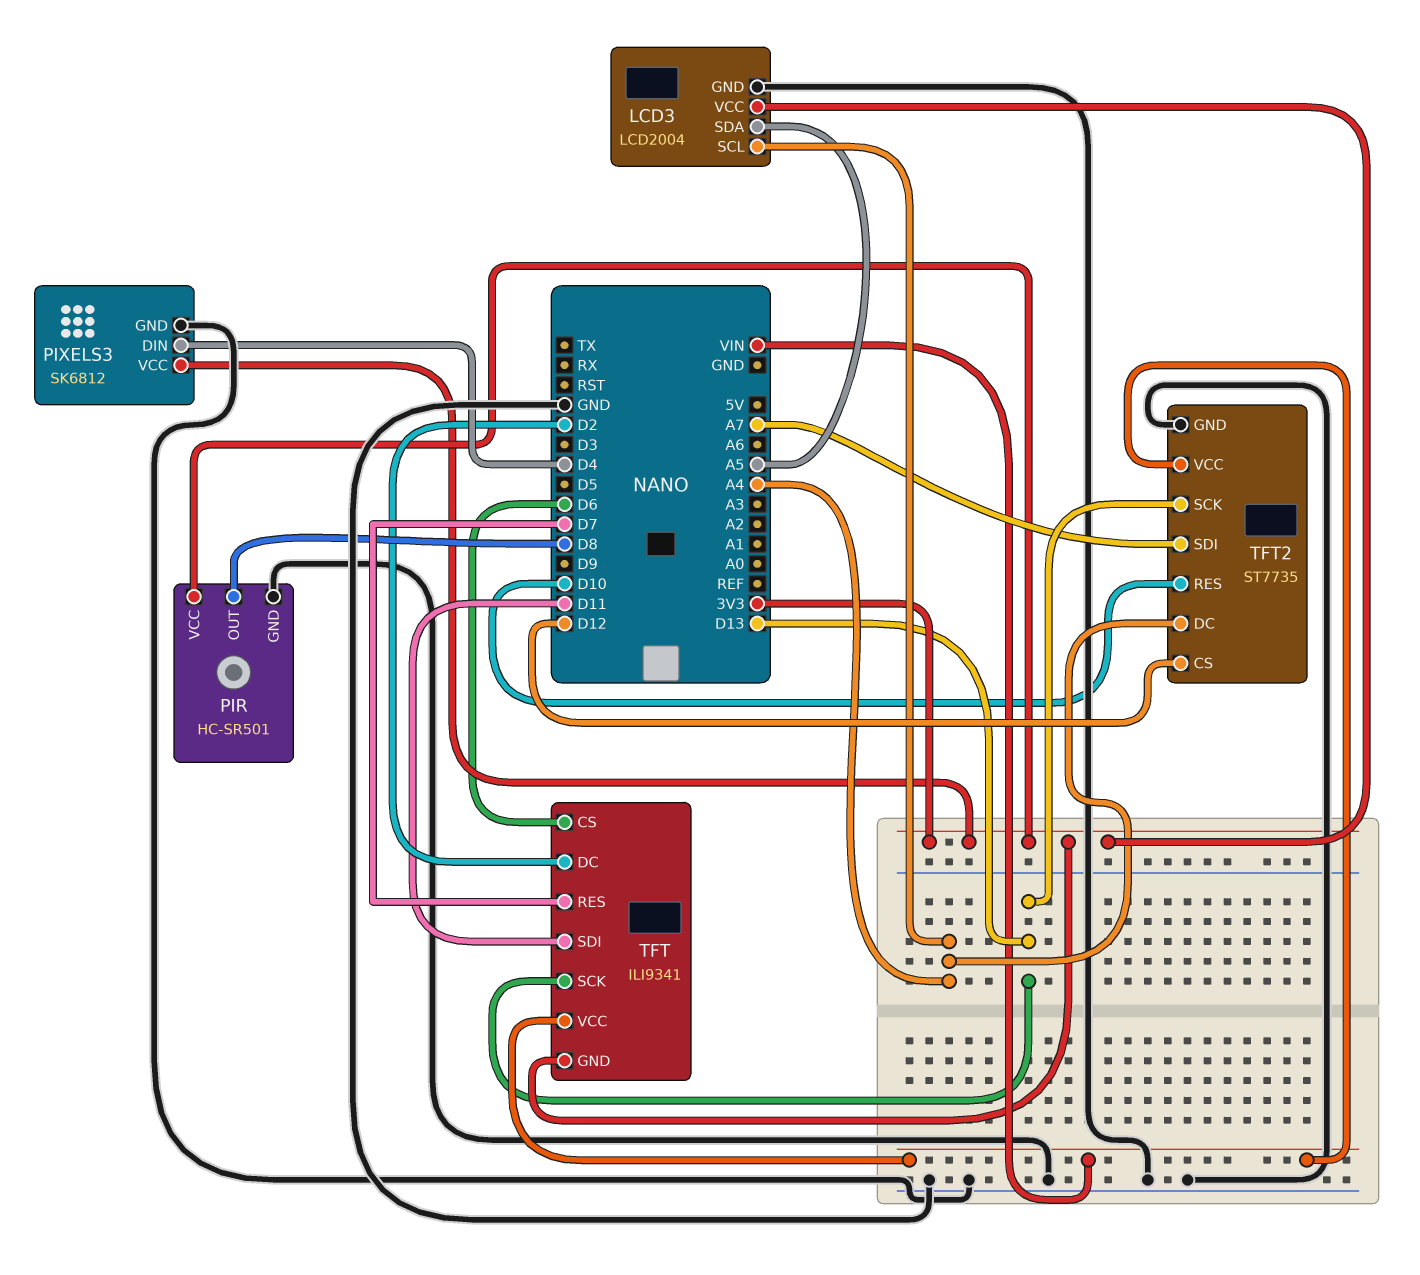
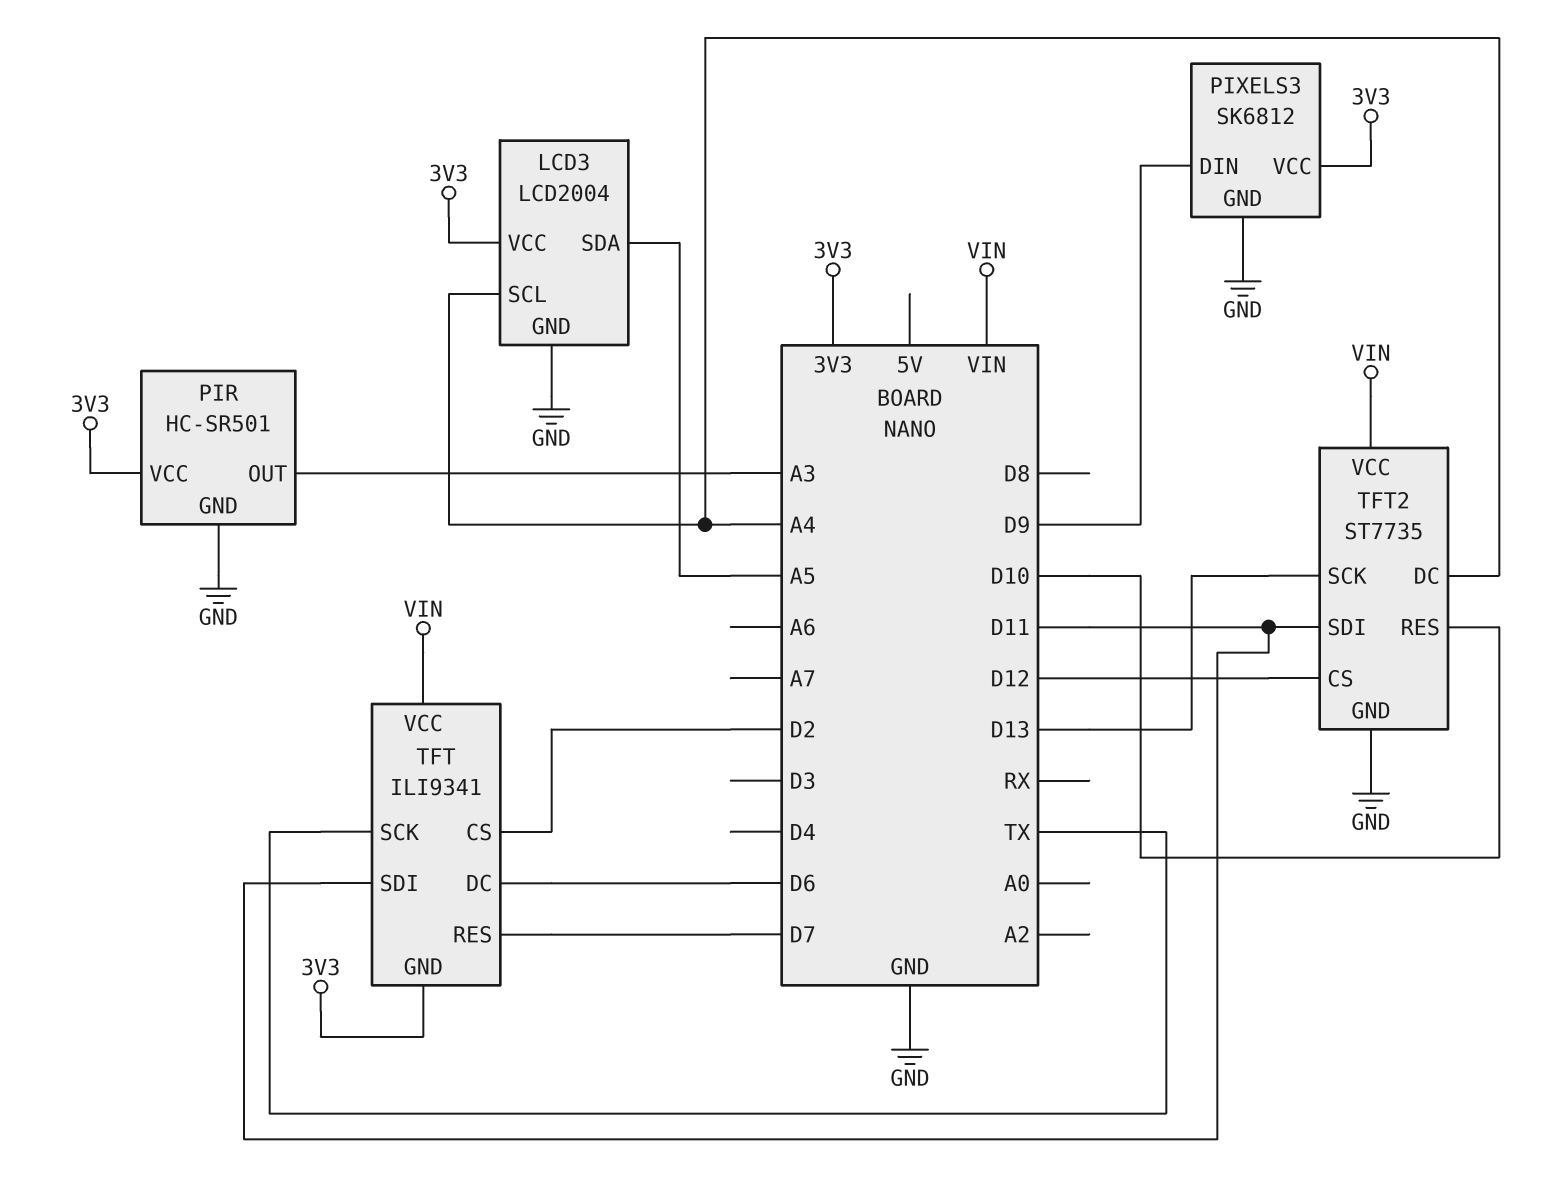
PIR pin OUT: D8 -> A3
PIXELS3 pin DIN: D4 -> D9
TFT pin CS: D6 -> D2
TFT pin DC: D2 -> D6
TFT pin SCK: D13 -> TX
TFT2 pin SDI: A7 -> D11

